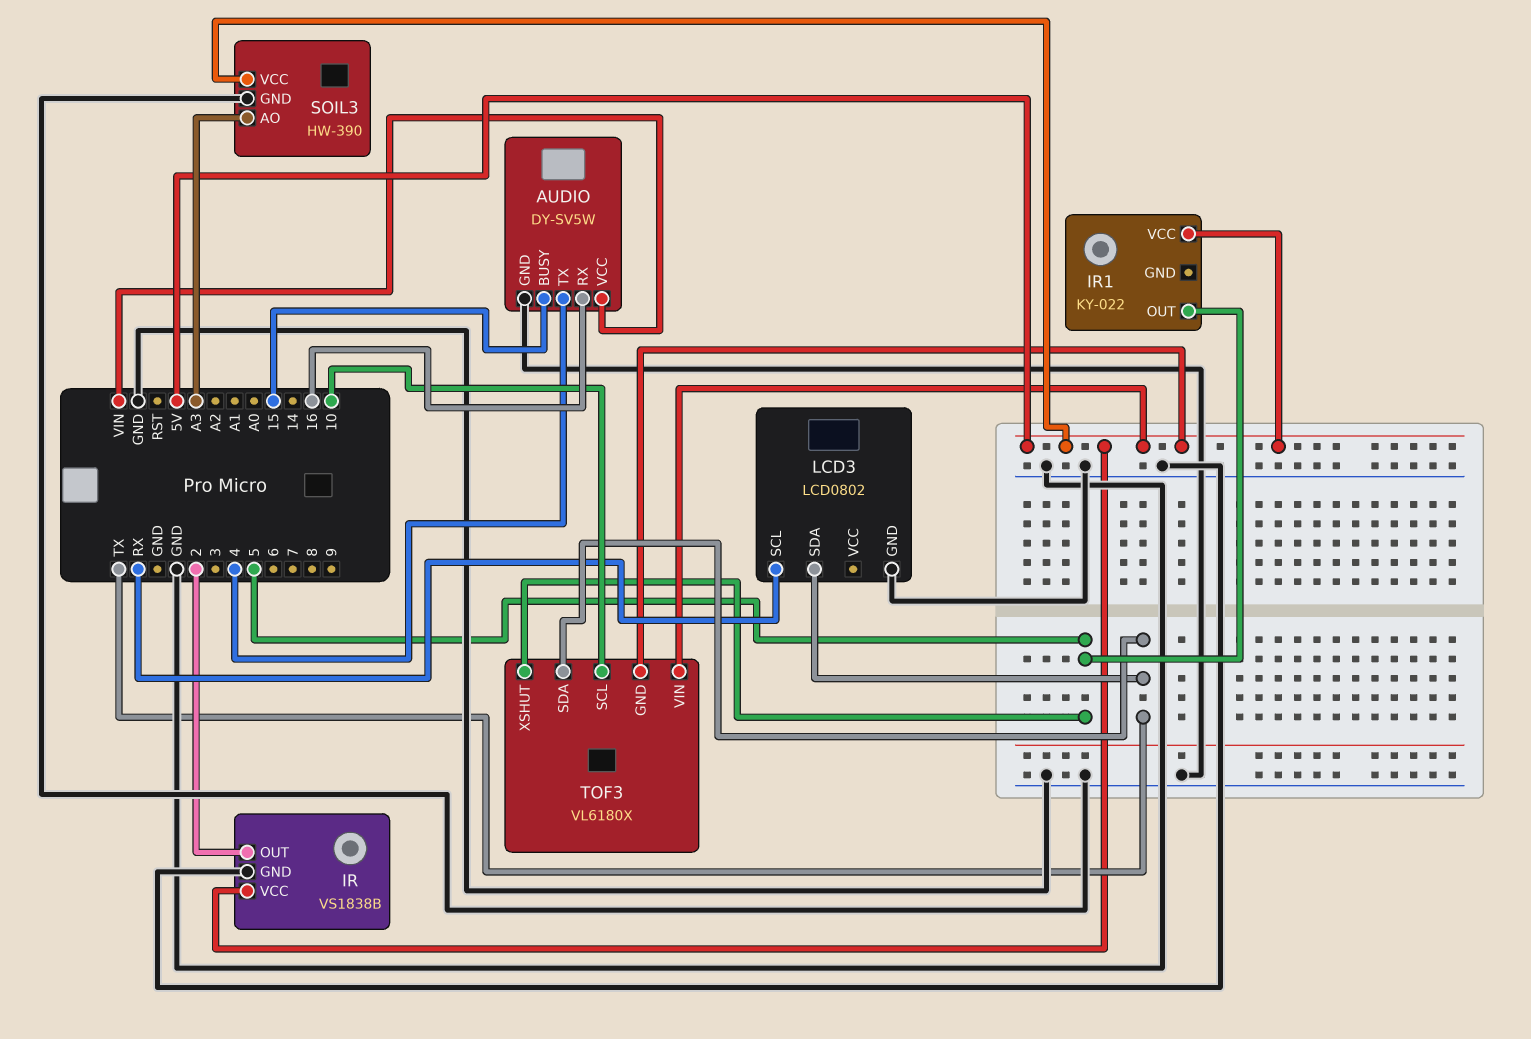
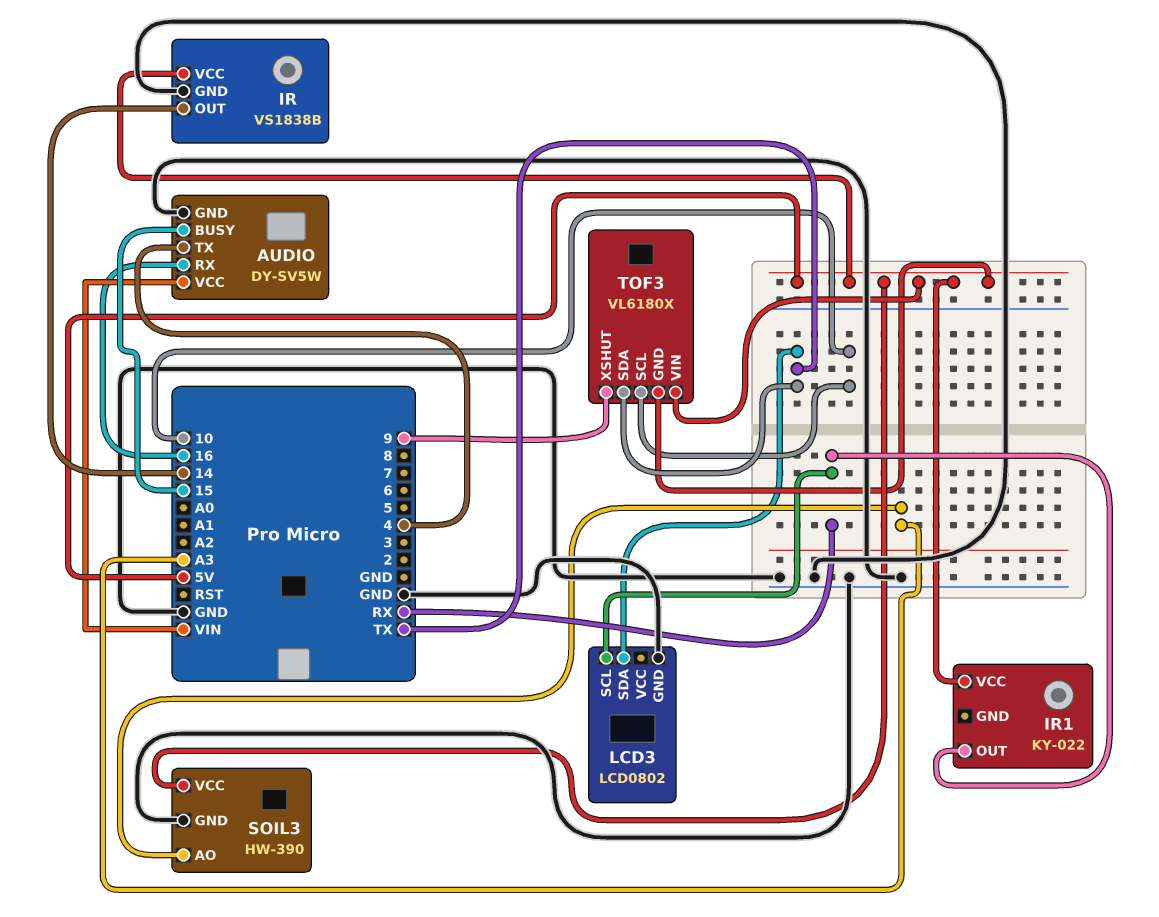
IR pin OUT: 2 -> 14
IR1 pin OUT: 5 -> RX
TOF3 pin XSHUT: 5 -> 9

